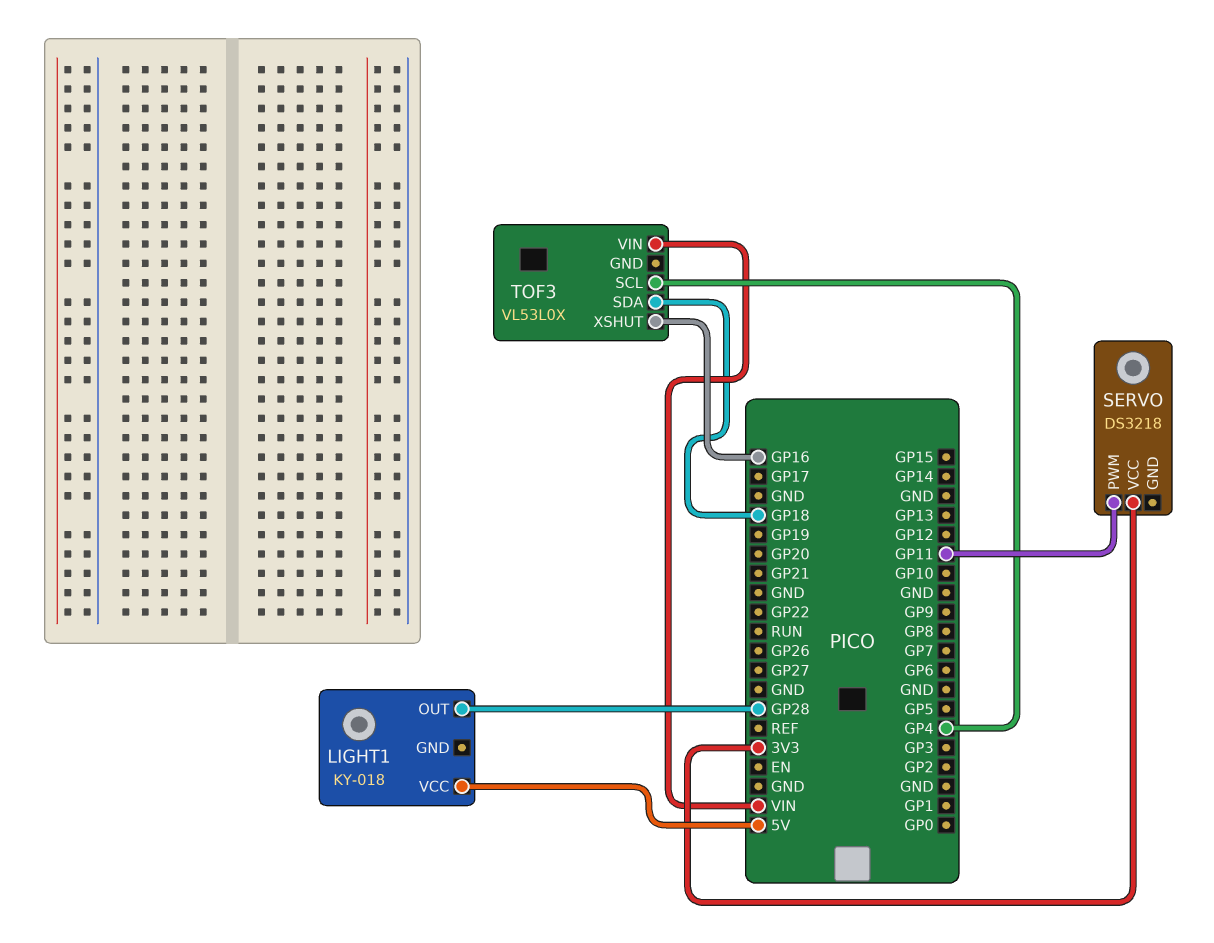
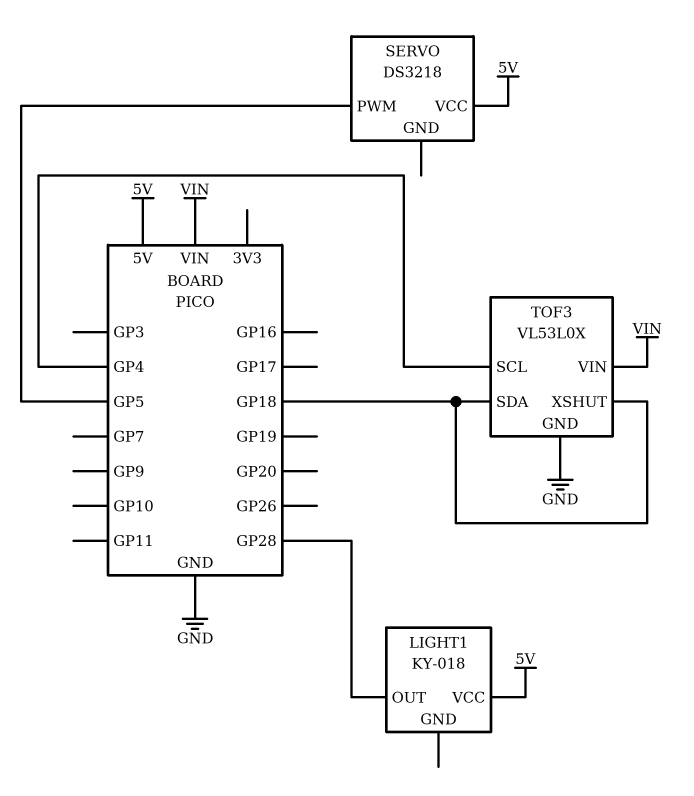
SERVO pin PWM: GP11 -> GP5
SERVO pin VCC: 3V3 -> 5V
TOF3 pin GND: none -> GND
TOF3 pin XSHUT: GP16 -> GP18

